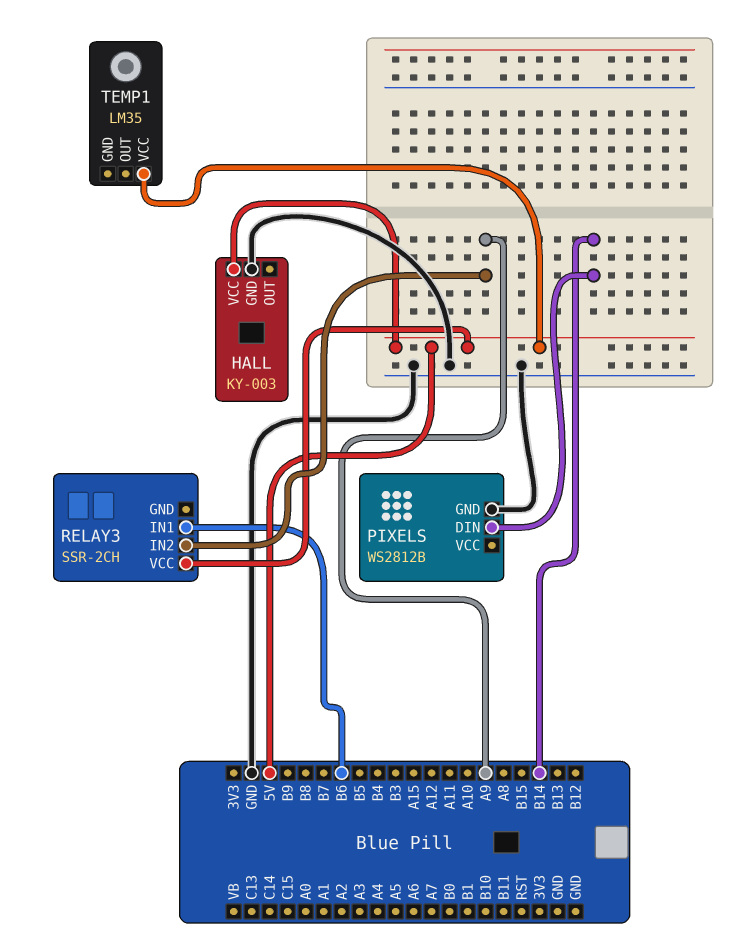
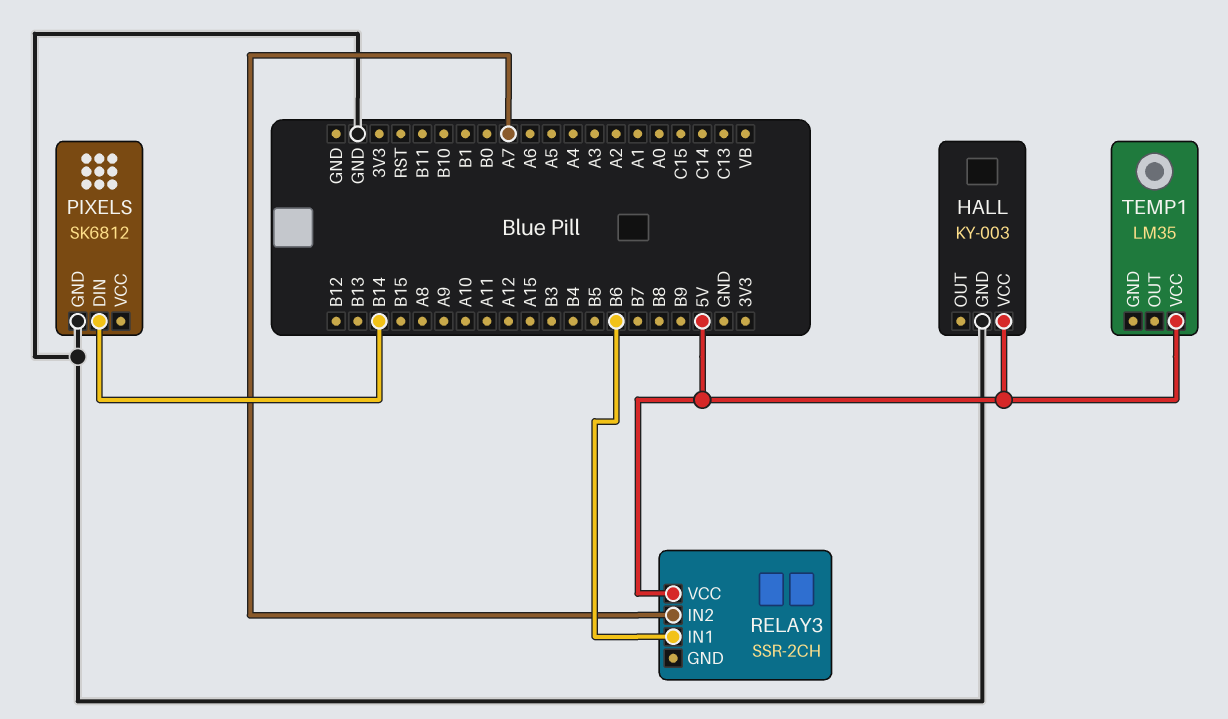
PIXELS: WS2812B -> SK6812
RELAY3 pin IN2: A9 -> A7

